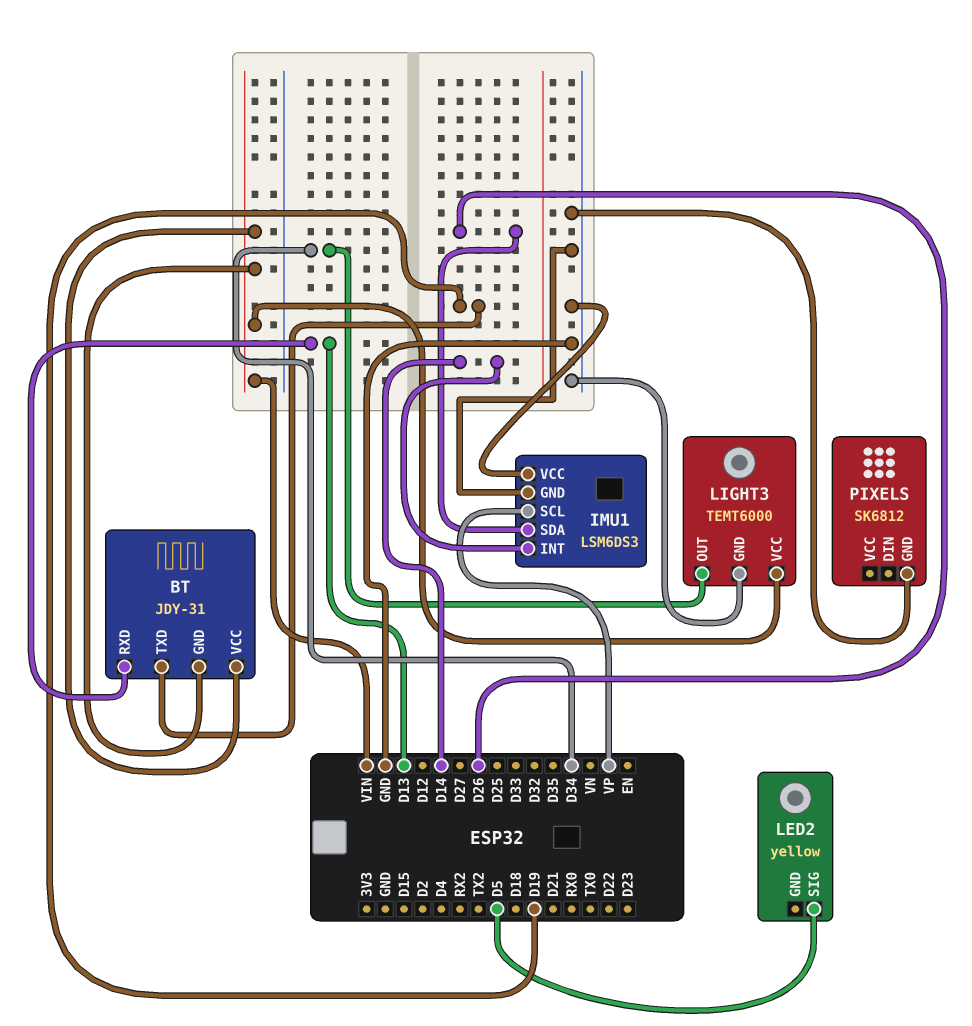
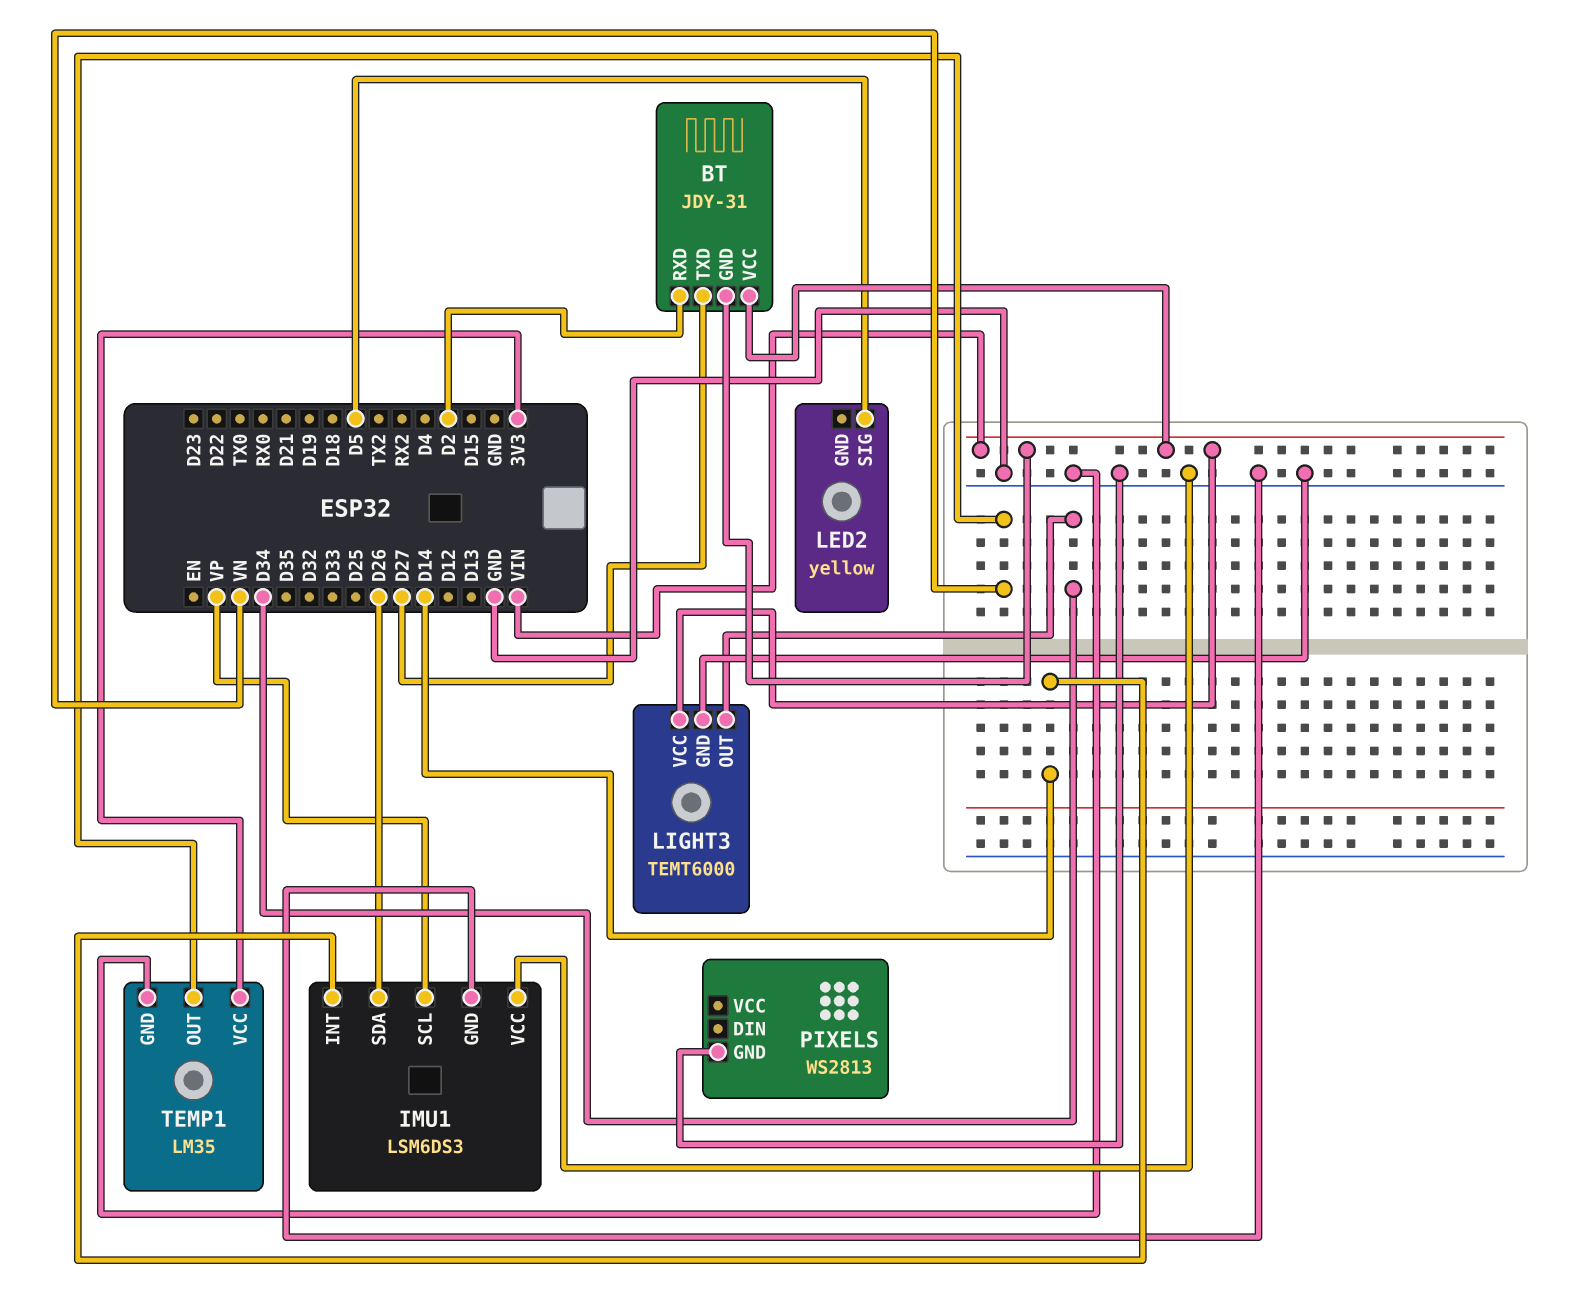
BT pin RXD: D13 -> D2
BT pin TXD: D19 -> D27
PIXELS: SK6812 -> WS2813
TEMP1: none -> LM35
TEMP1 pin GND: none -> GND
TEMP1 pin OUT: none -> VN
TEMP1 pin VCC: none -> 3V3

